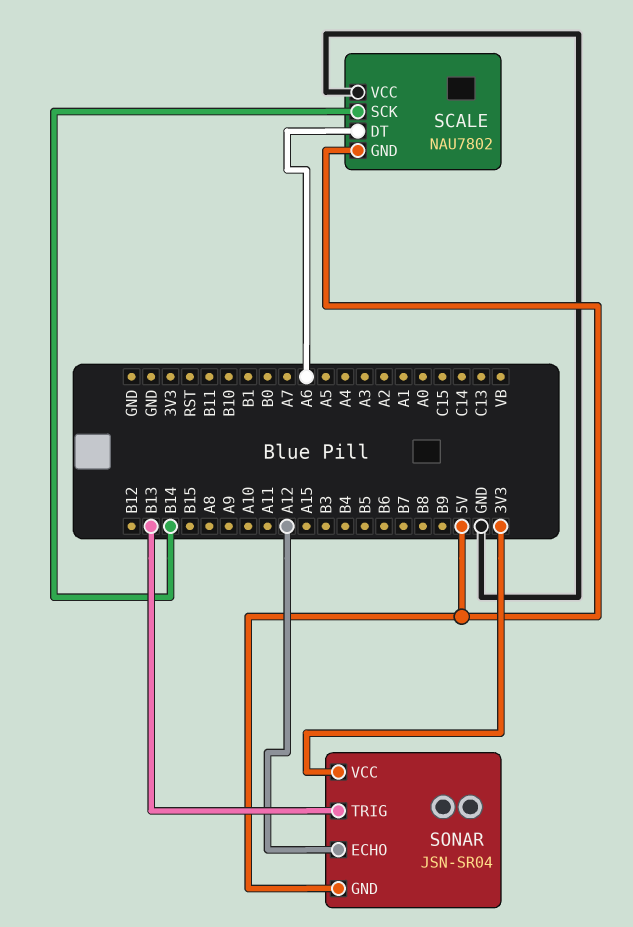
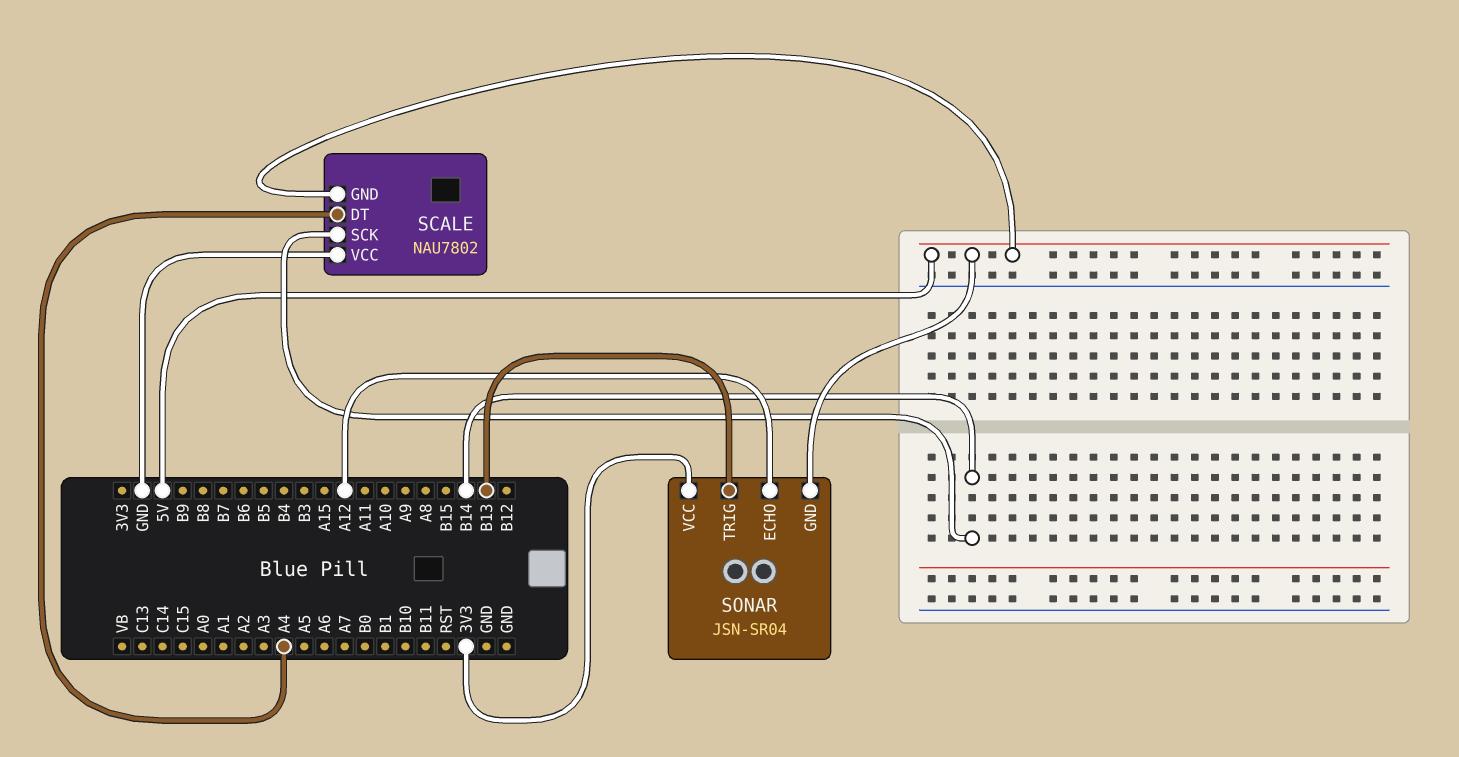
SCALE pin DT: A6 -> A4

